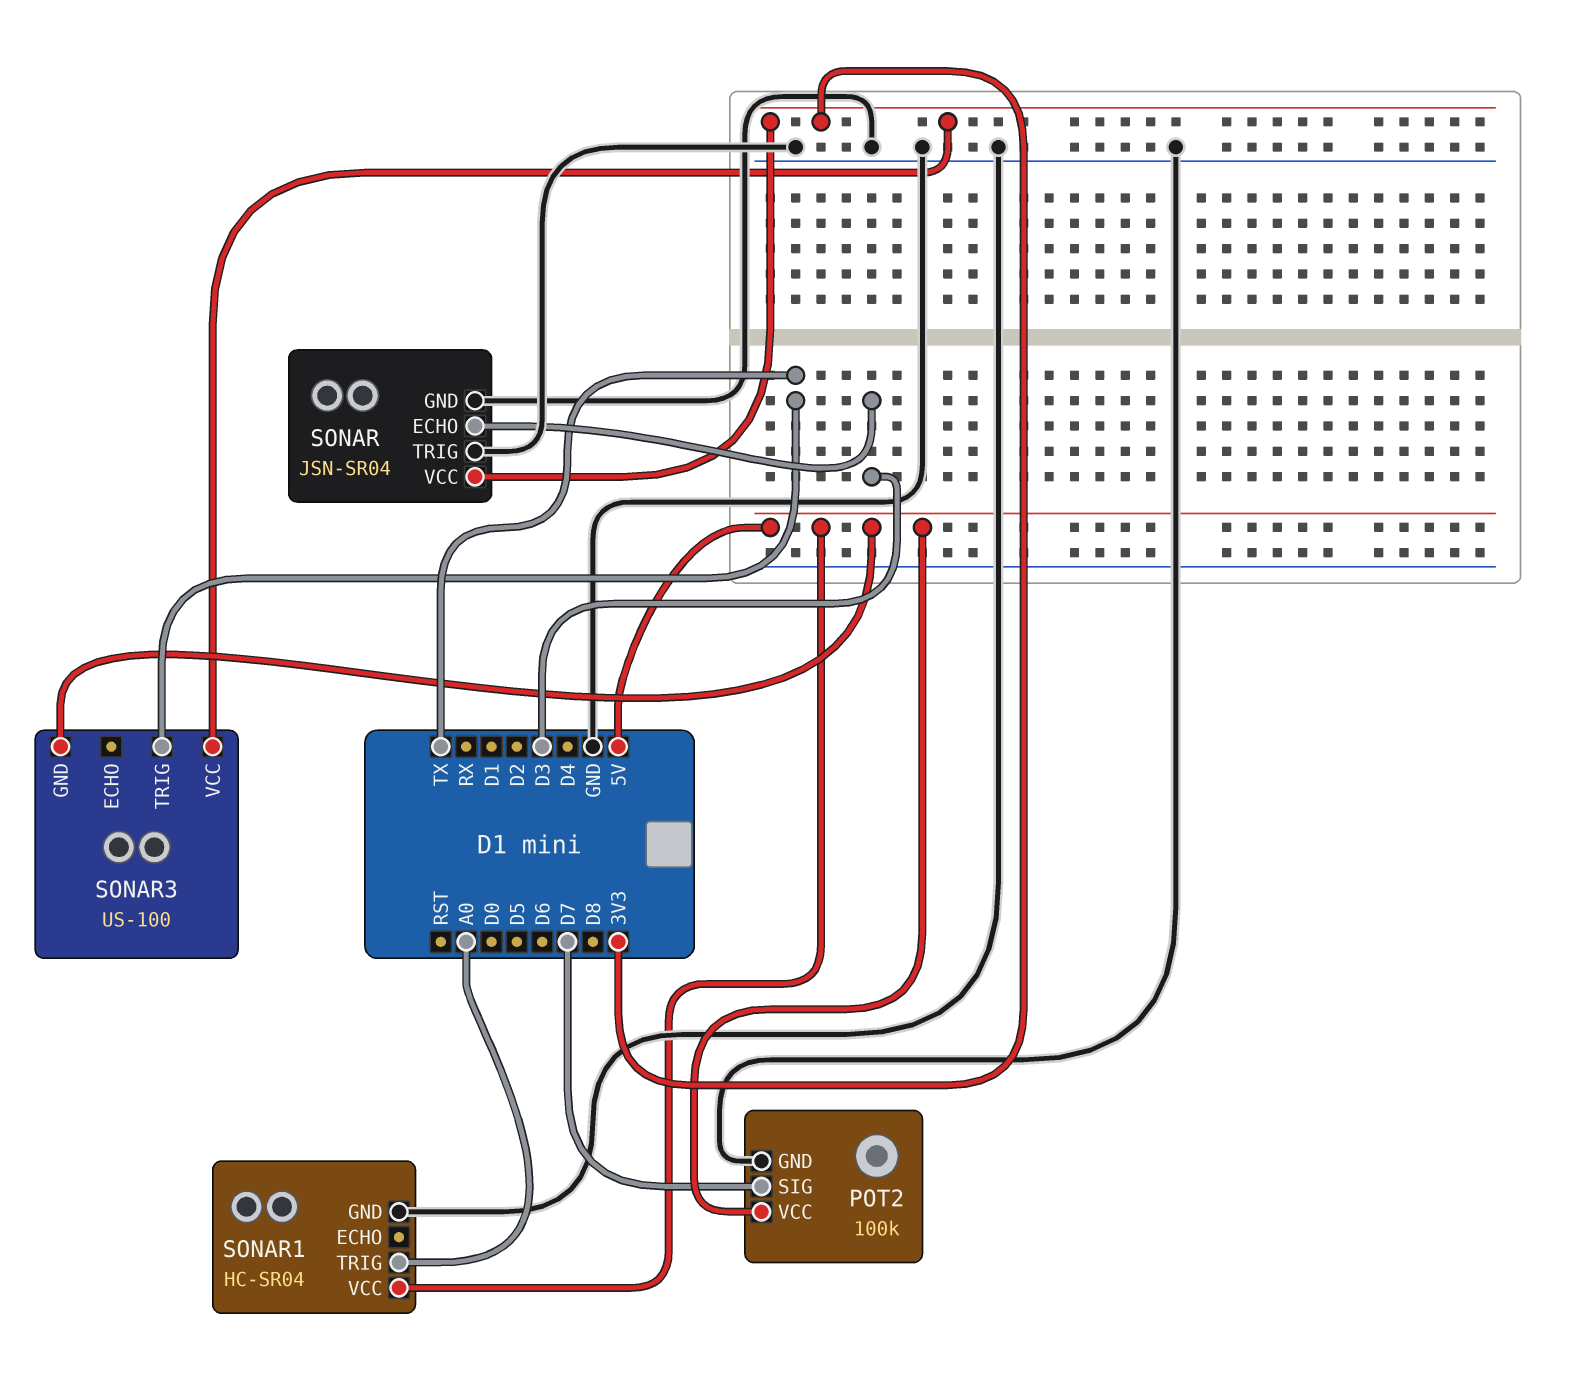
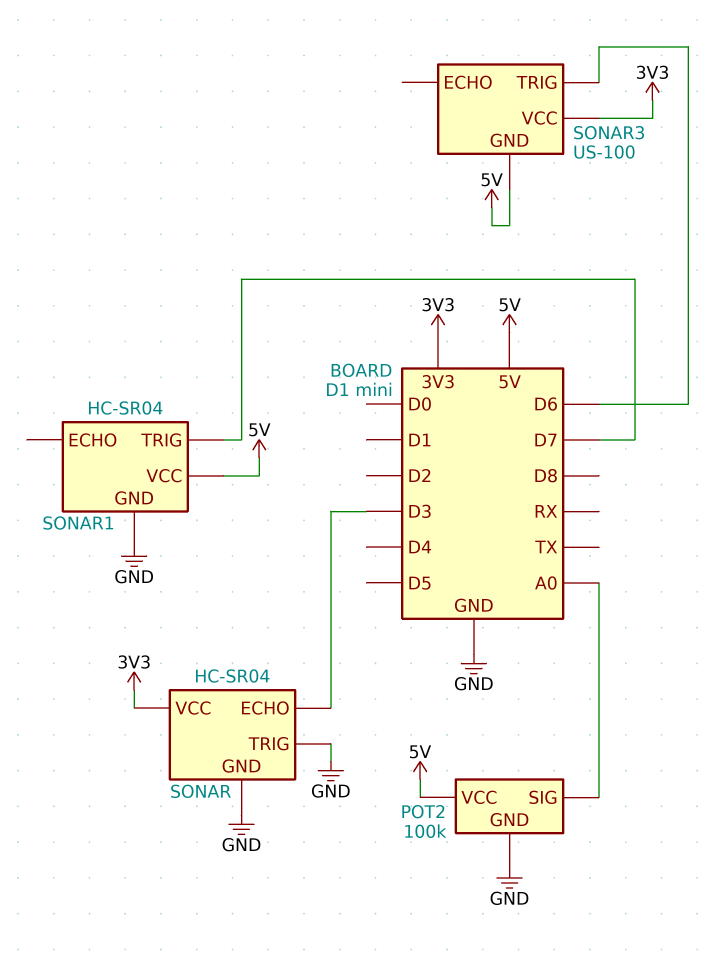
POT2 pin SIG: D7 -> A0
SONAR: JSN-SR04 -> HC-SR04
SONAR1 pin TRIG: A0 -> D7
SONAR3 pin TRIG: TX -> D6

